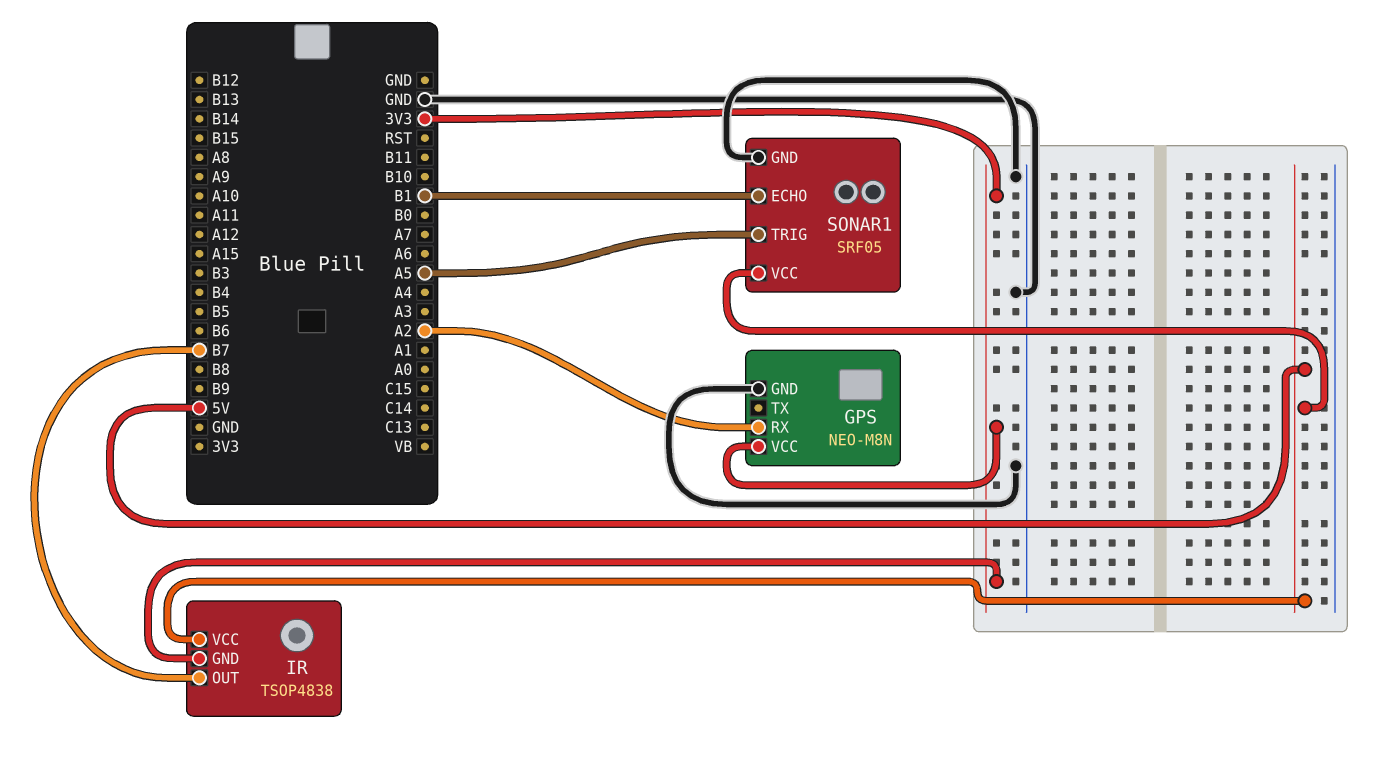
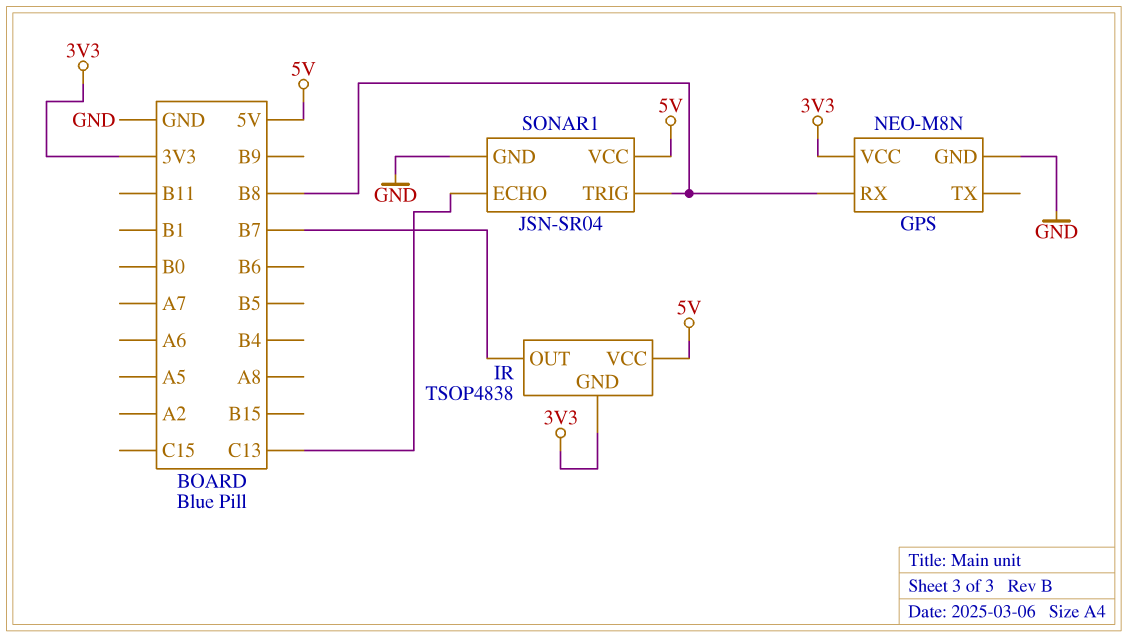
GPS pin RX: A2 -> B8
SONAR1: SRF05 -> JSN-SR04
SONAR1 pin ECHO: B1 -> C13
SONAR1 pin TRIG: A5 -> B8

